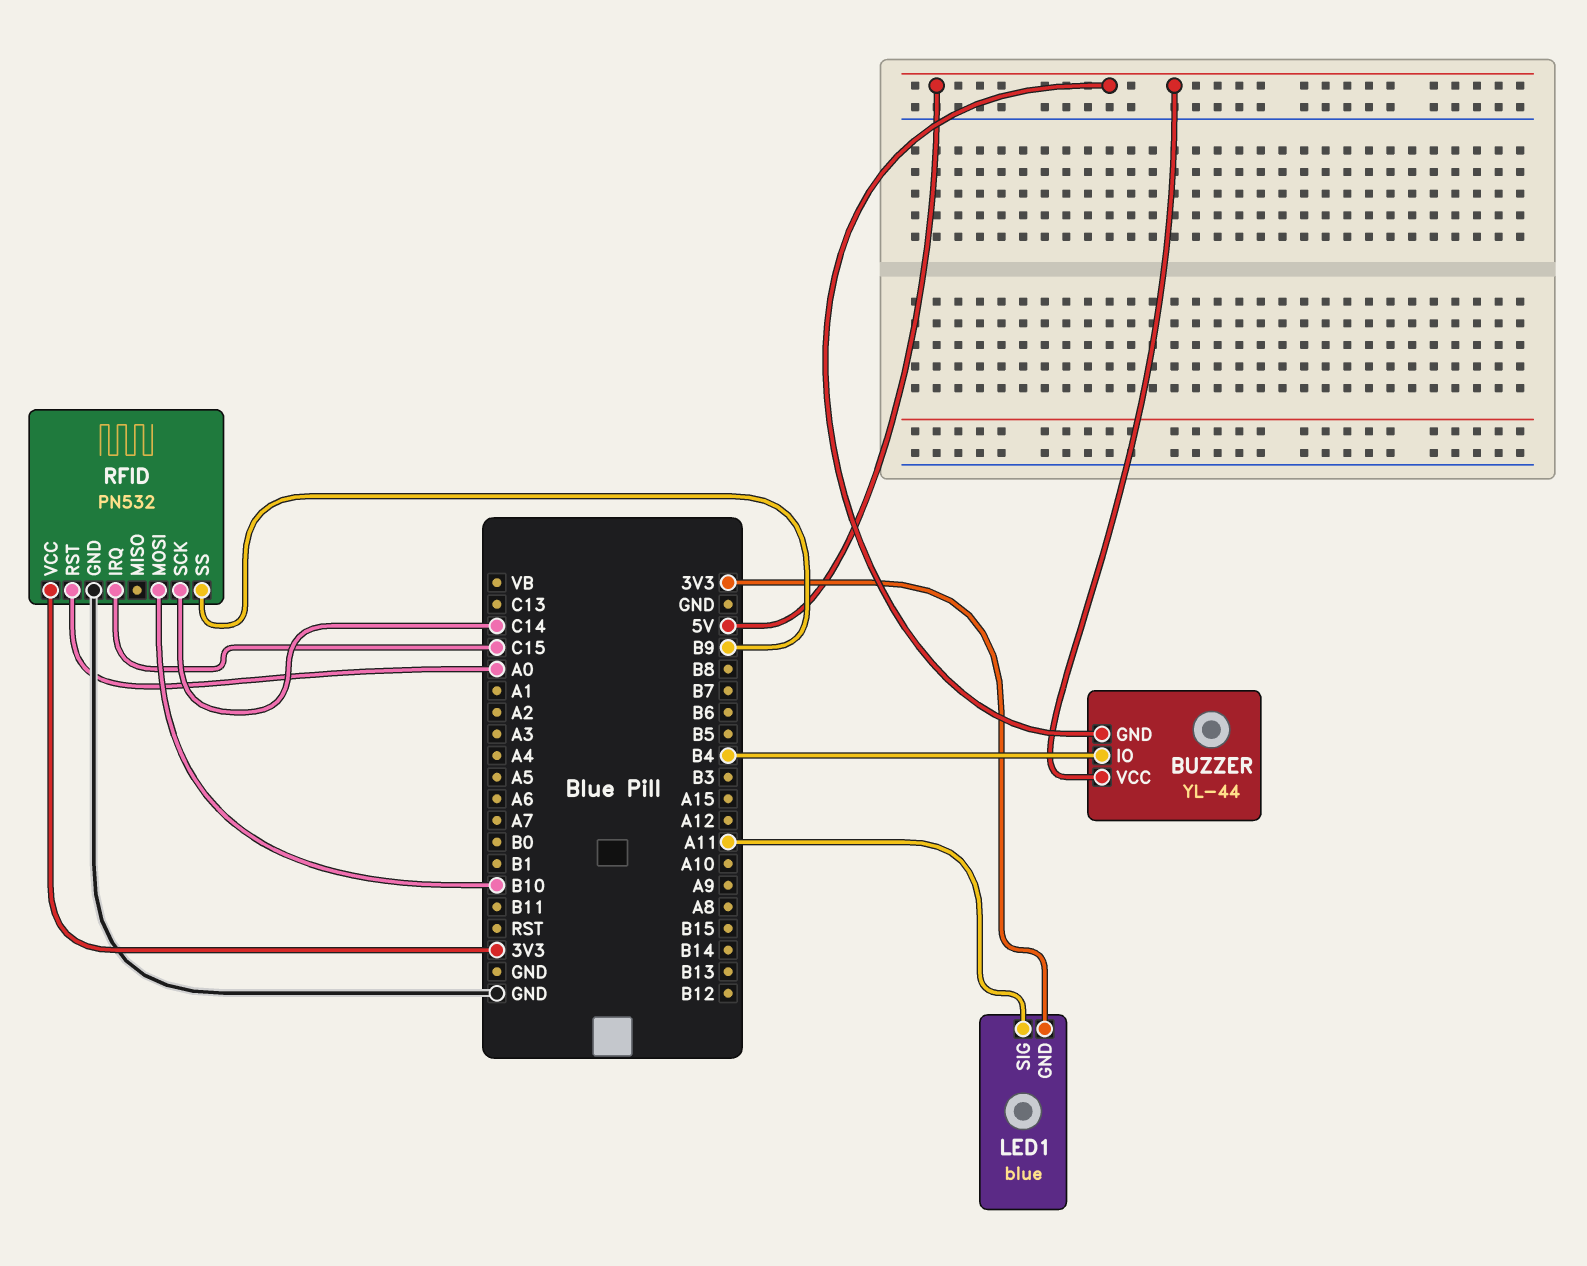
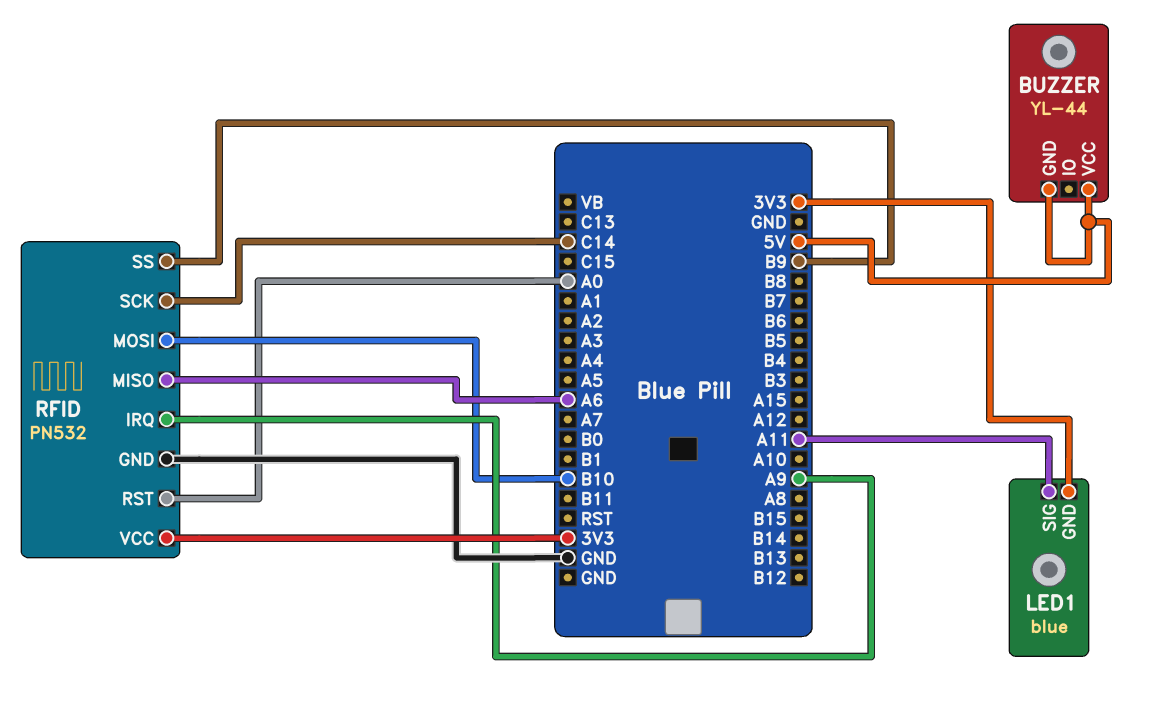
BUZZER pin IO: B4 -> none
RFID pin IRQ: C15 -> A9
RFID pin MISO: none -> A6

